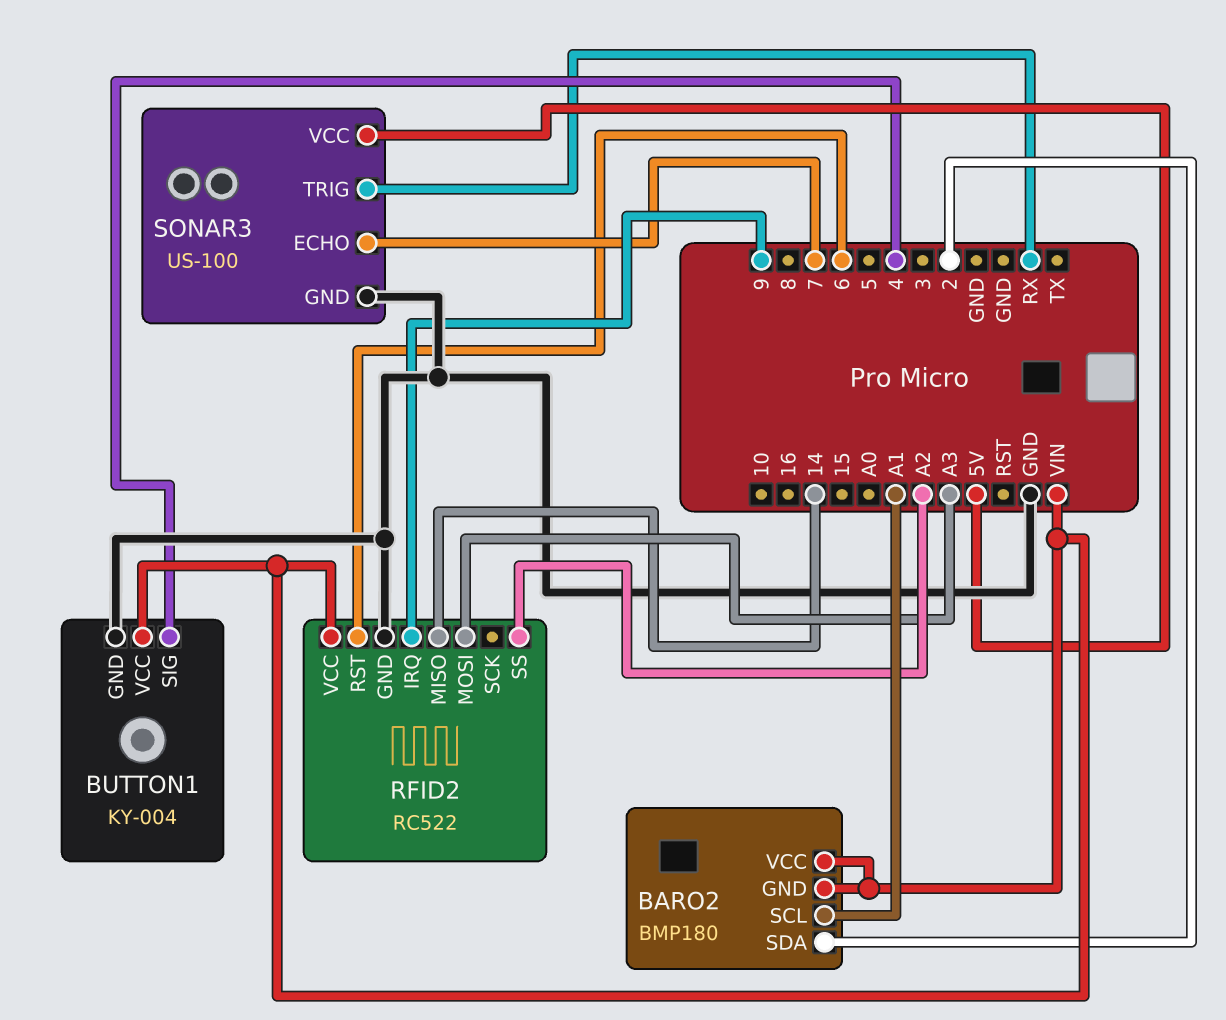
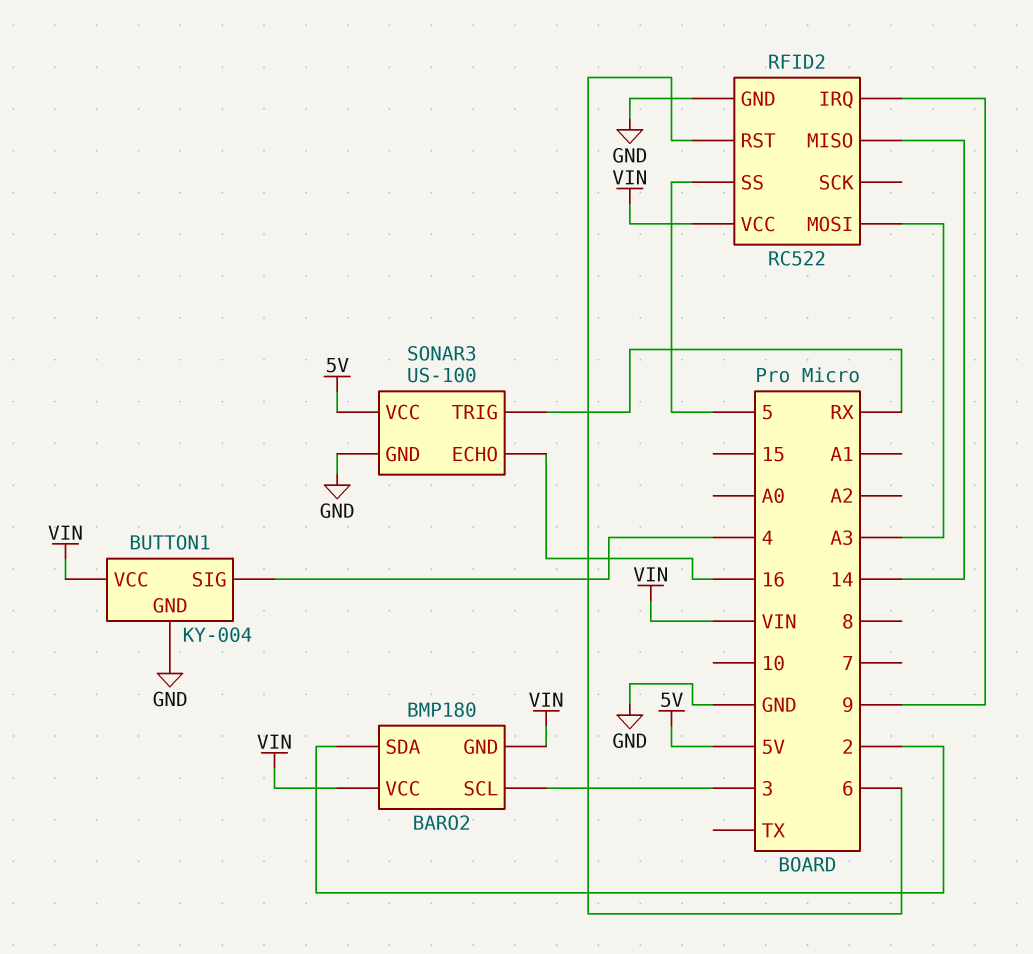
BARO2 pin SCL: A1 -> 3
RFID2 pin SS: A2 -> 5
SONAR3 pin ECHO: 7 -> 16

